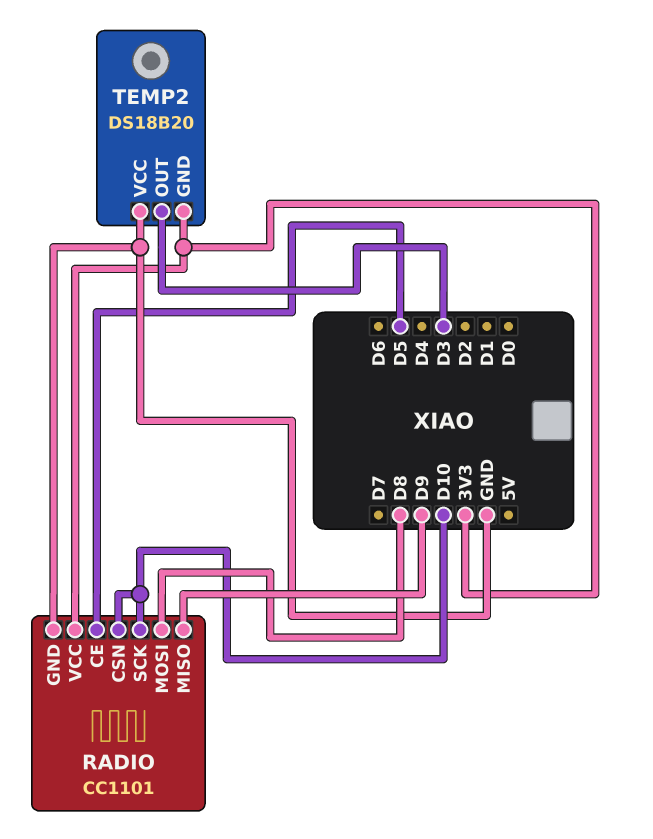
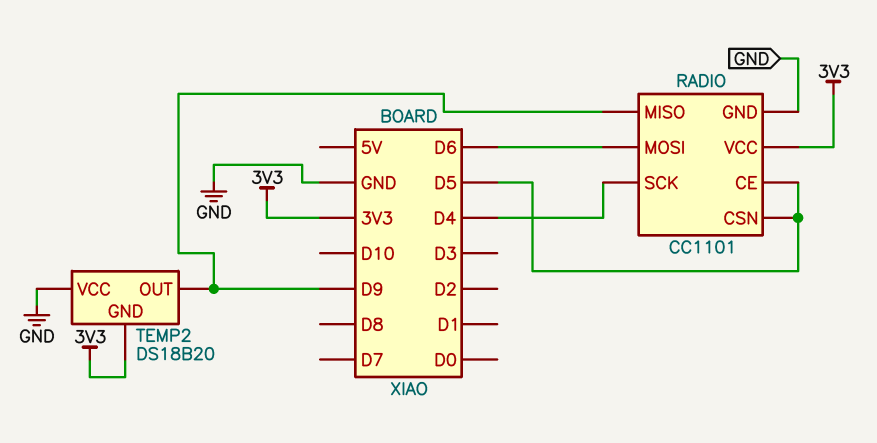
RADIO pin CSN: D10 -> D5
RADIO pin MOSI: D8 -> D6
RADIO pin SCK: D10 -> D4
TEMP2 pin OUT: D3 -> D9

